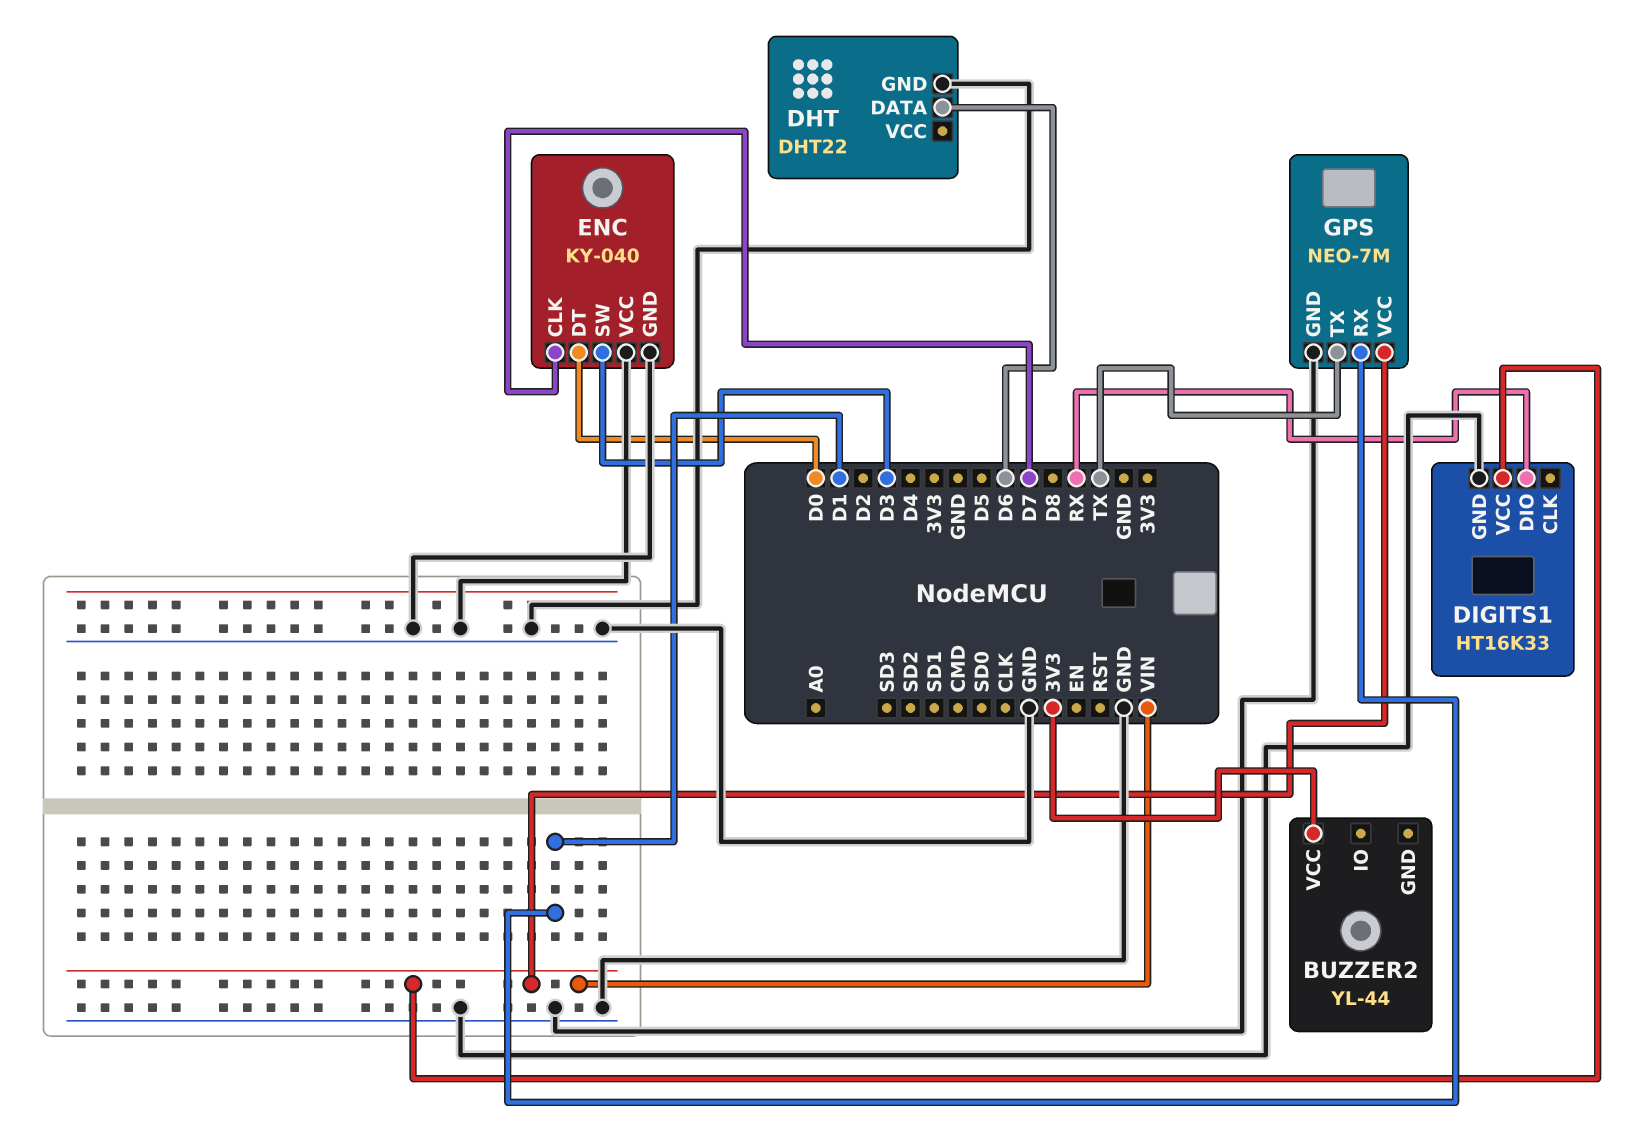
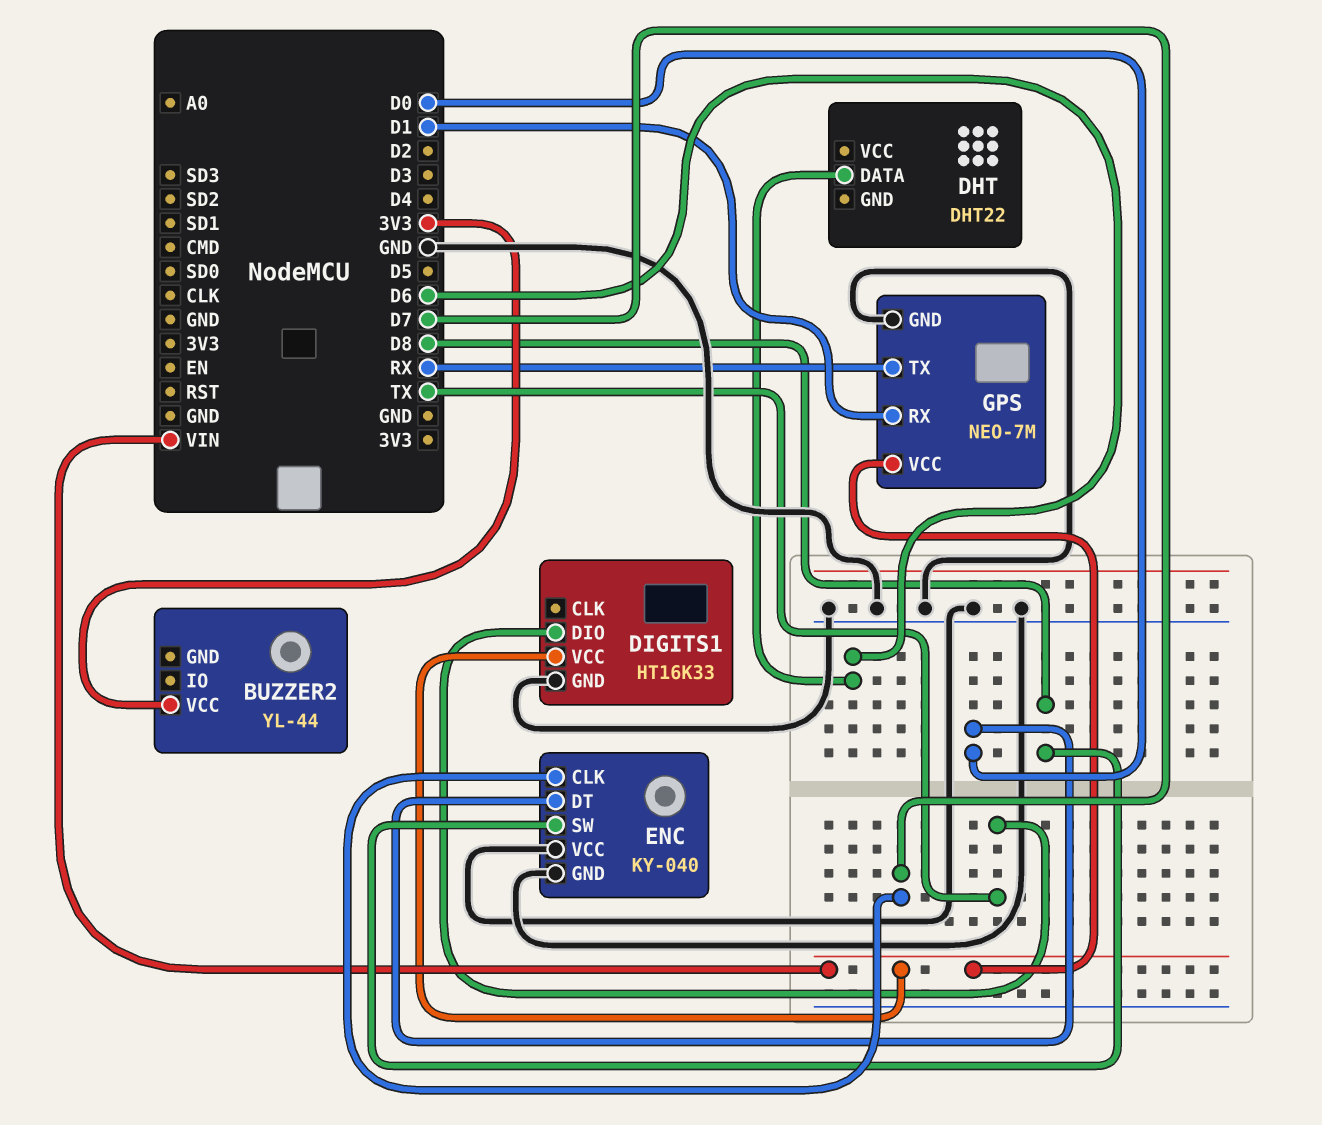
DHT pin GND: GND -> none
DIGITS1 pin DIO: RX -> TX
ENC pin SW: D3 -> D8
GPS pin TX: TX -> RX

